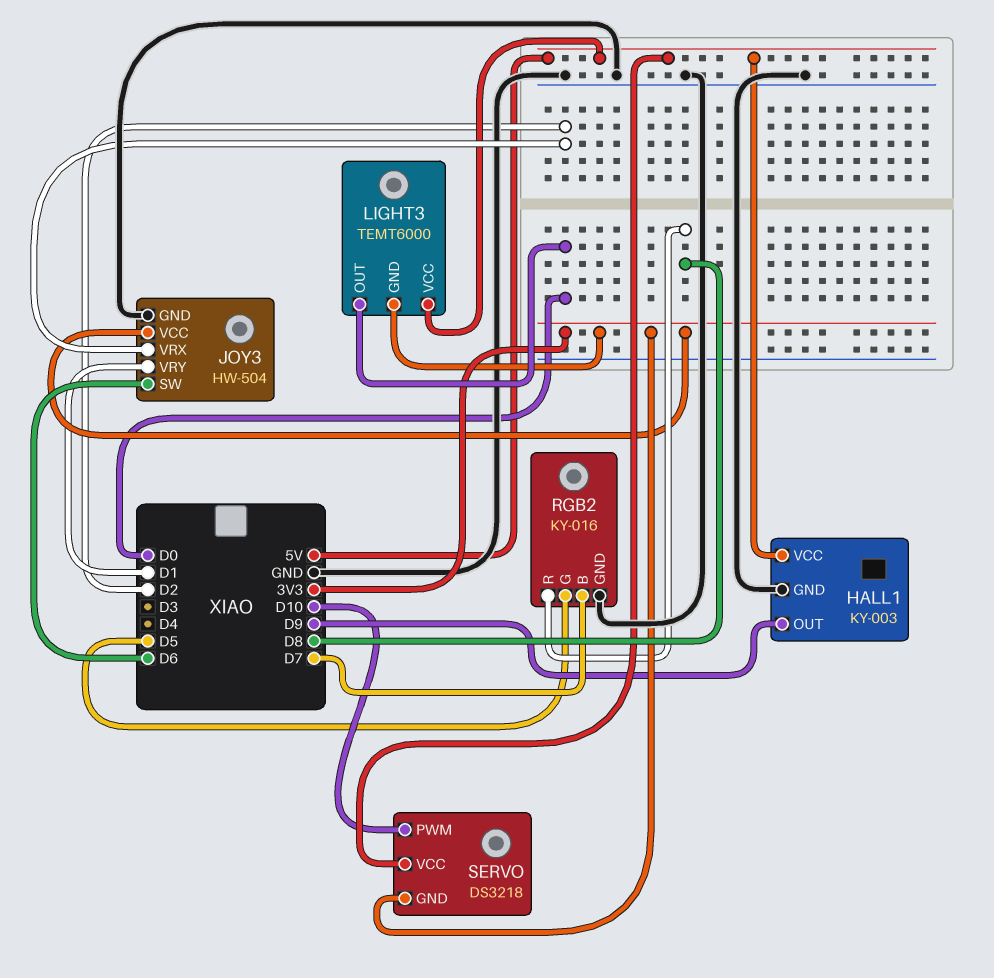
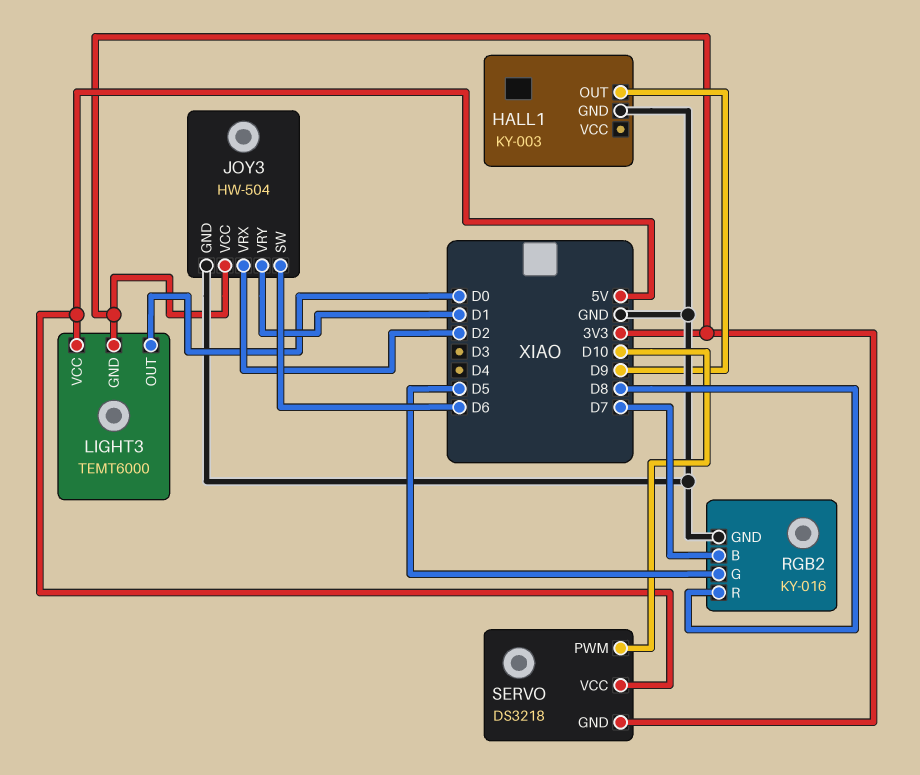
HALL1 pin VCC: 5V -> none

